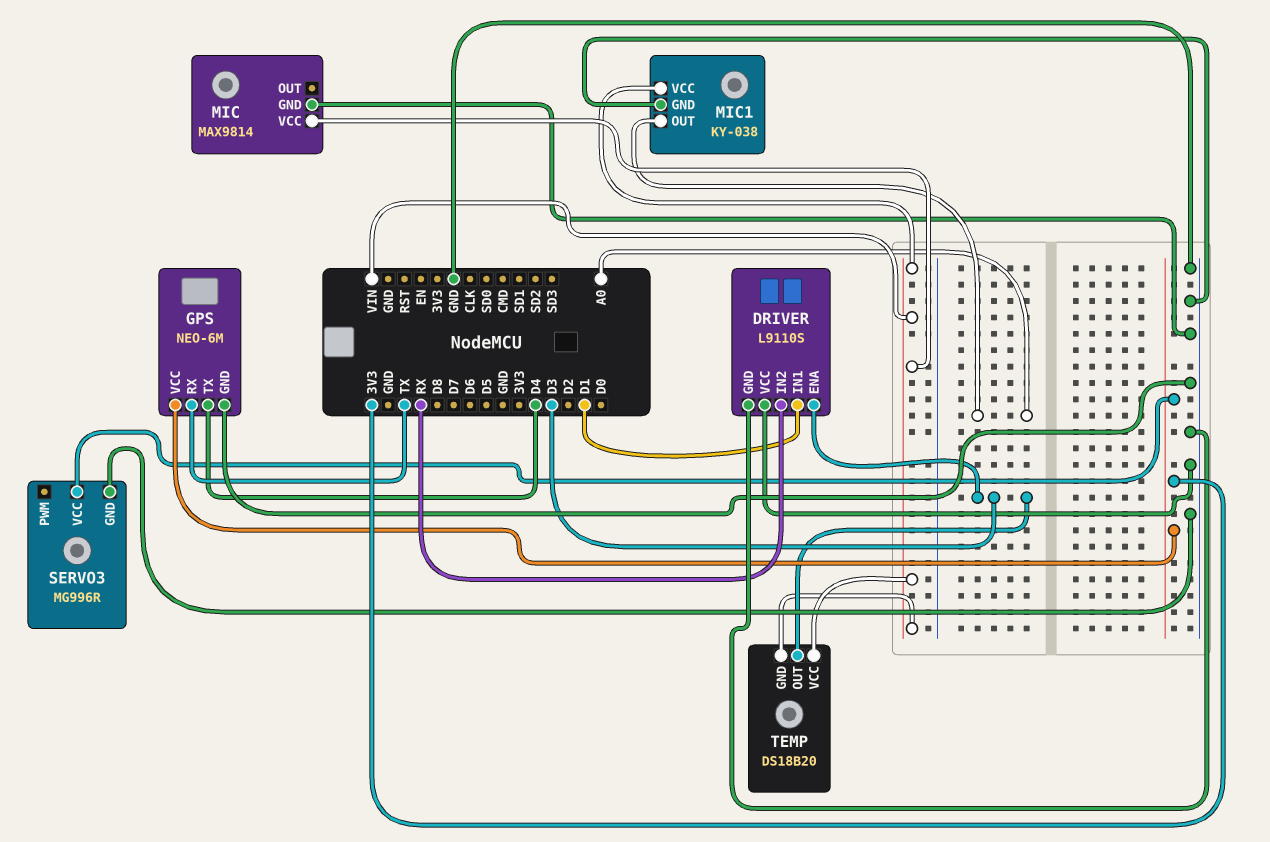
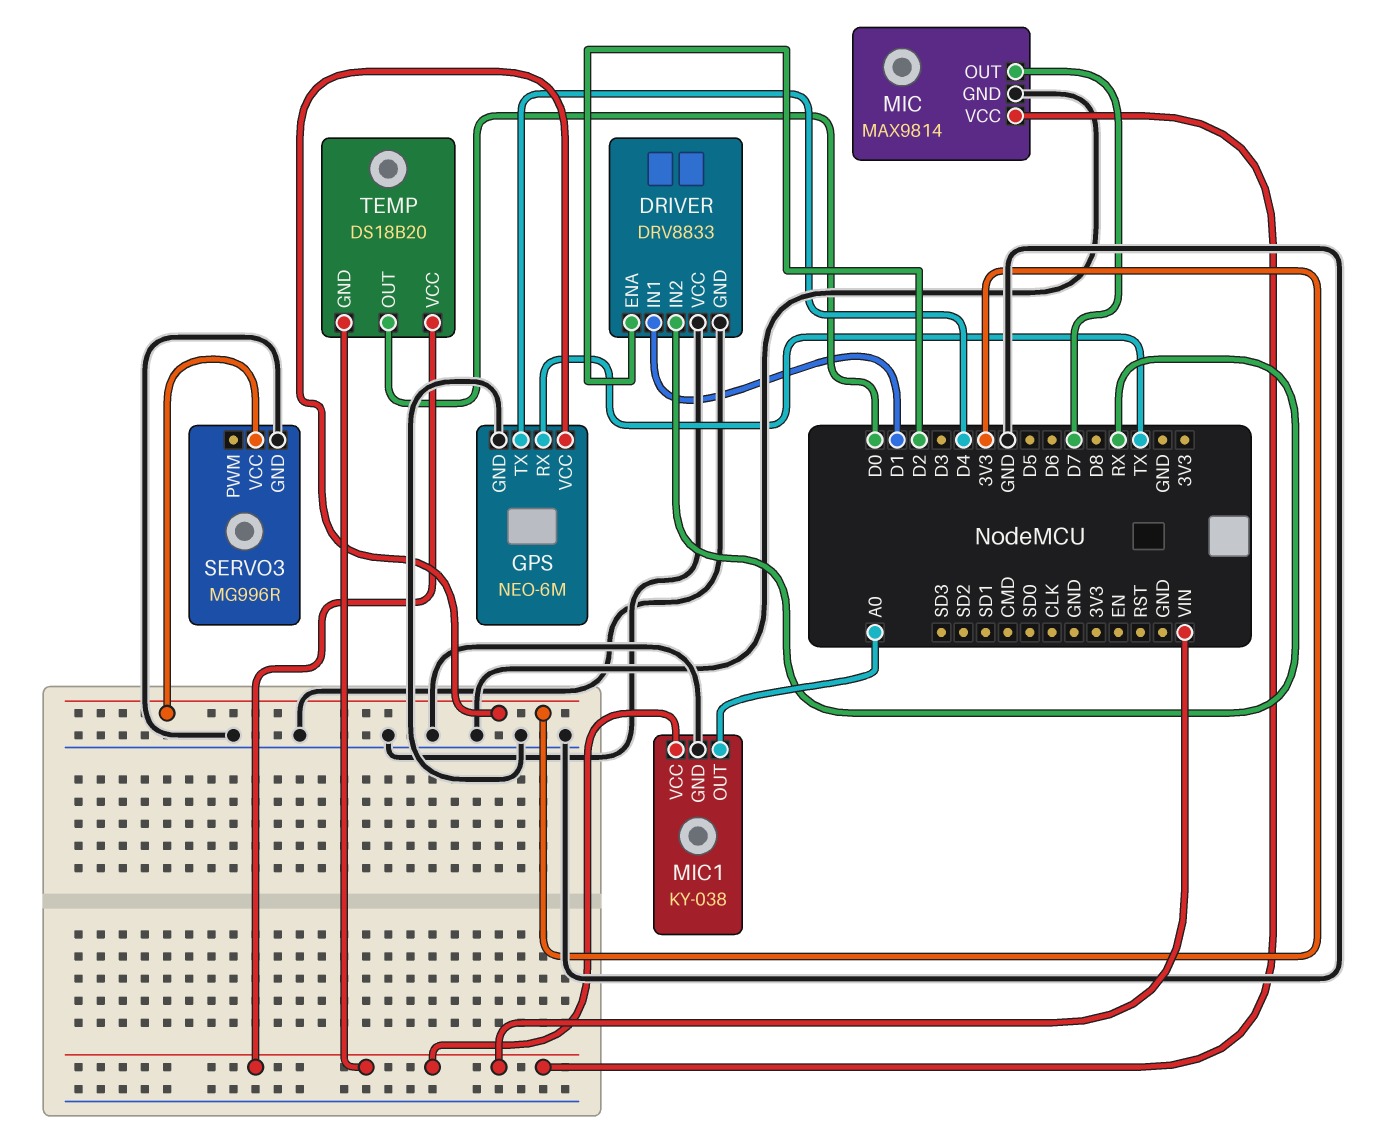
DRIVER: L9110S -> DRV8833
DRIVER pin ENA: D3 -> D2
MIC pin OUT: none -> D7
TEMP pin OUT: D3 -> D0

